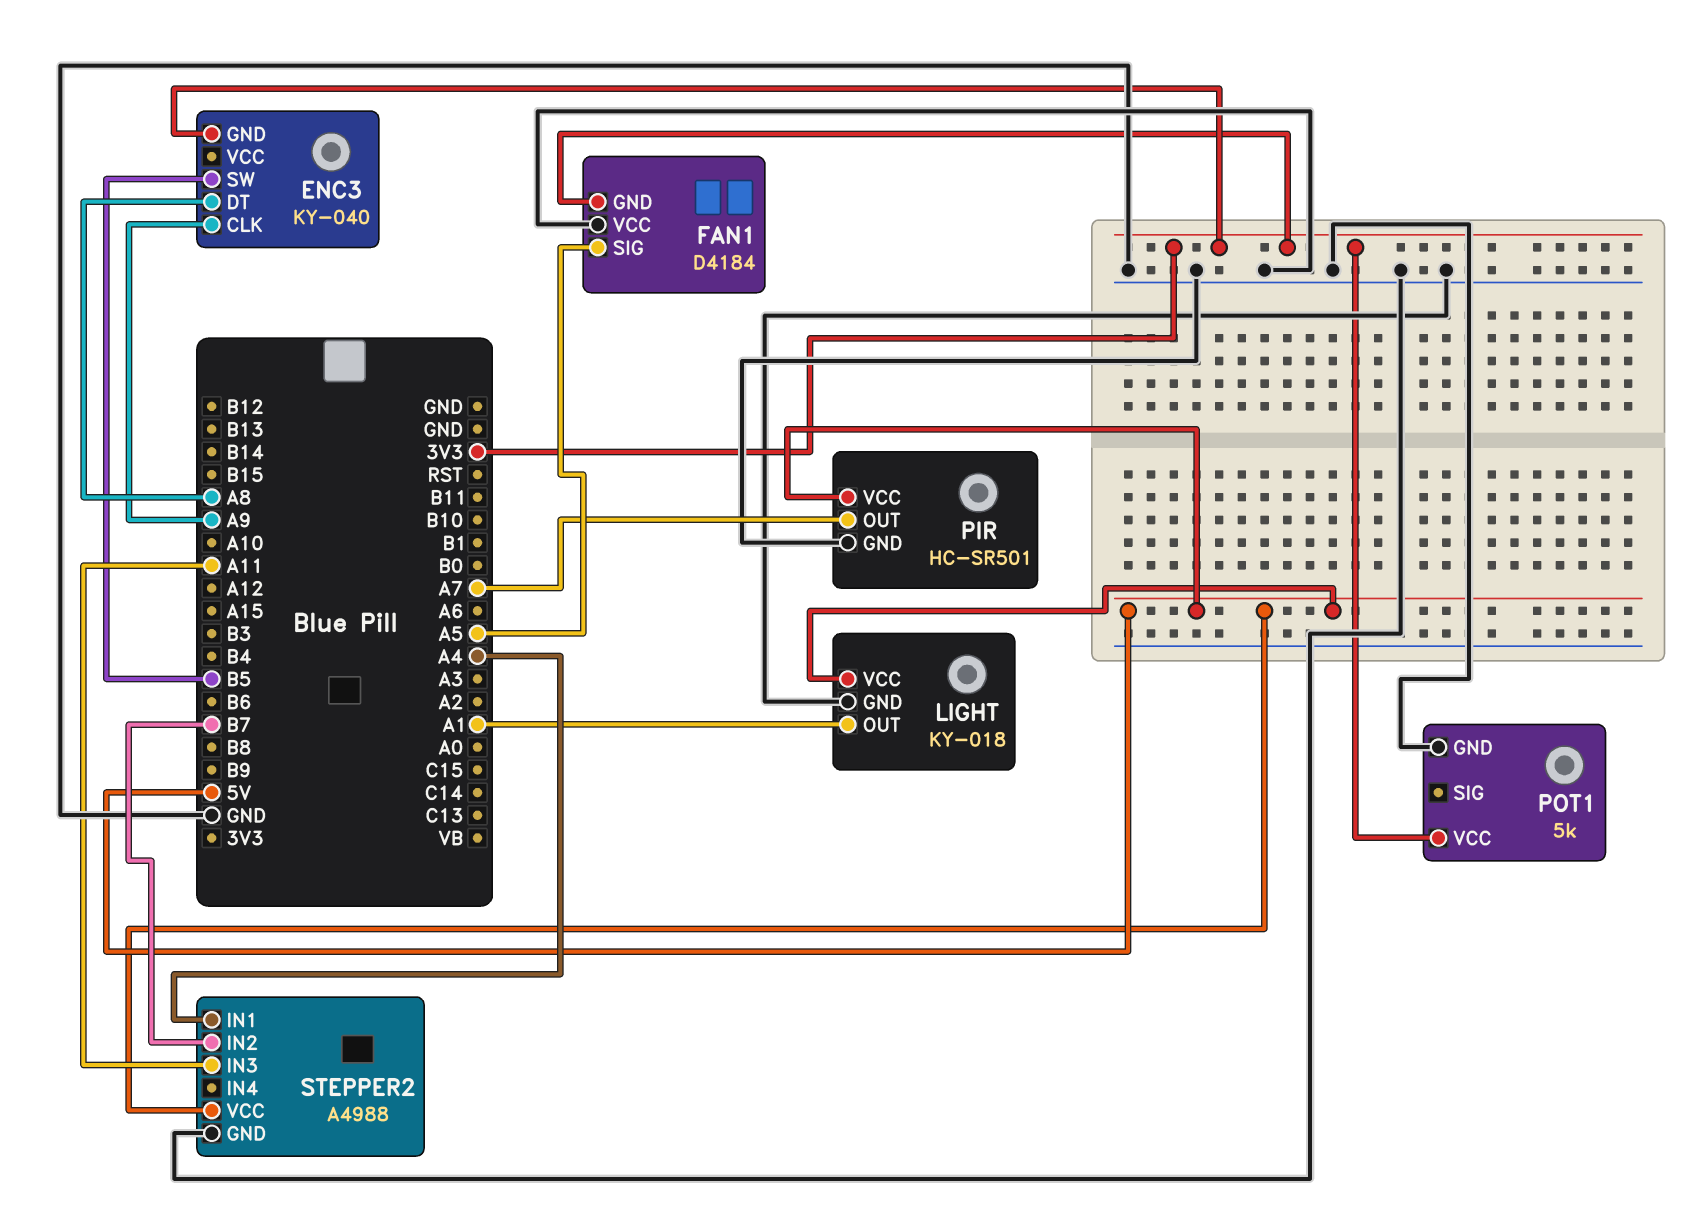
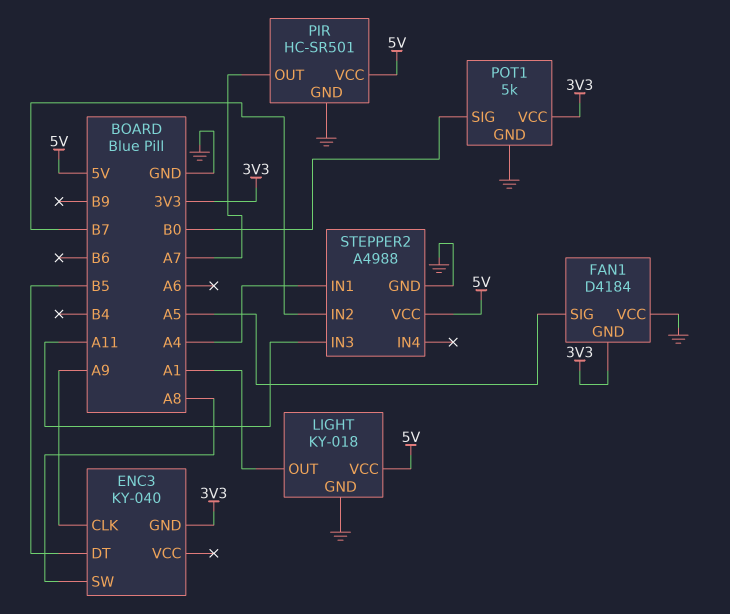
ENC3 pin DT: A8 -> B5
ENC3 pin SW: B5 -> A8
POT1 pin SIG: none -> B0

